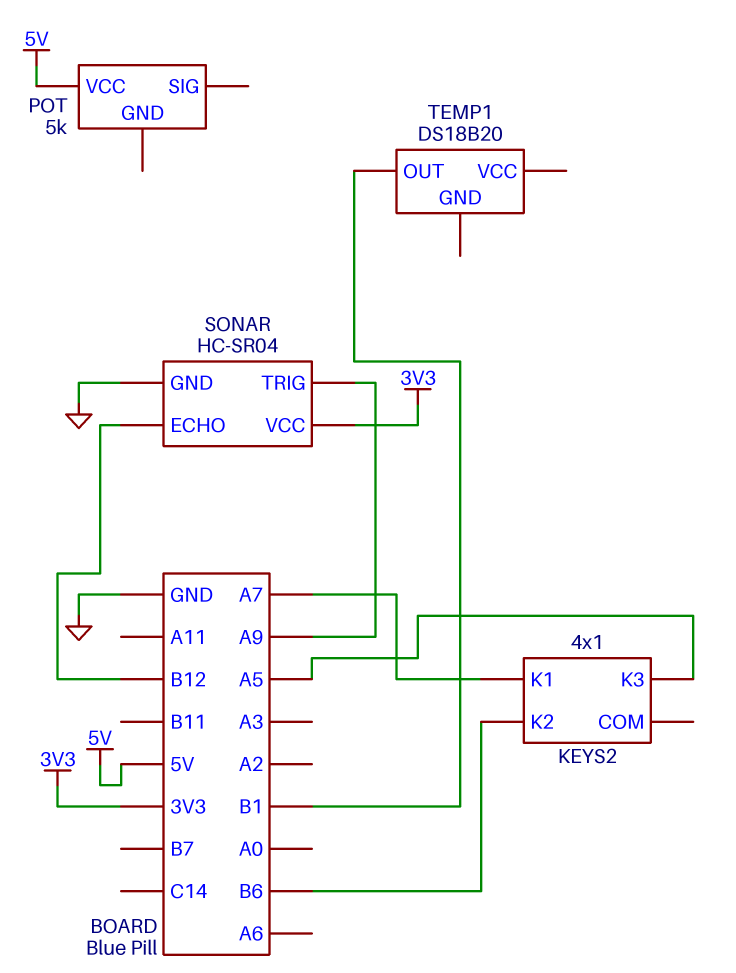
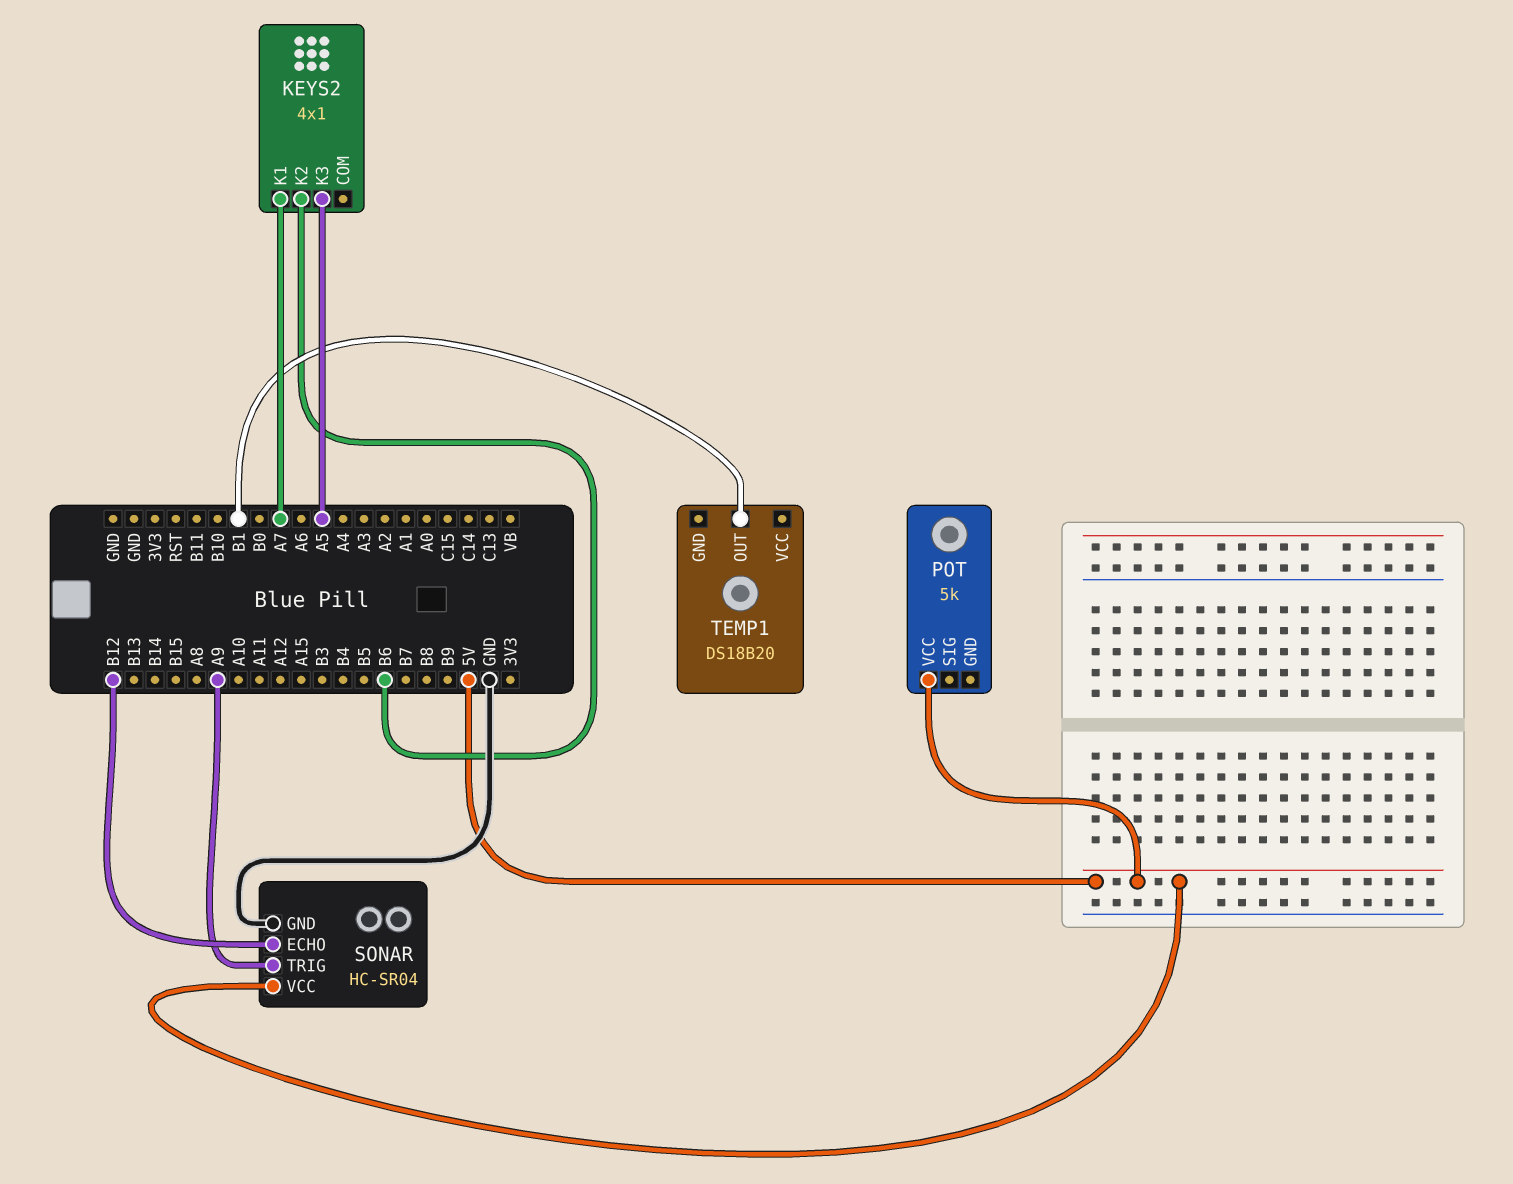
SONAR pin VCC: 3V3 -> 5V

